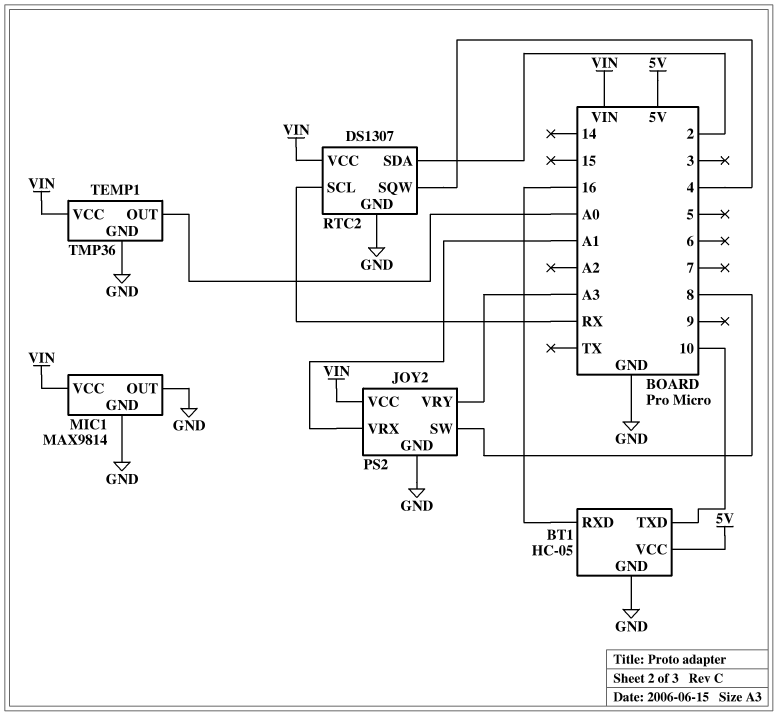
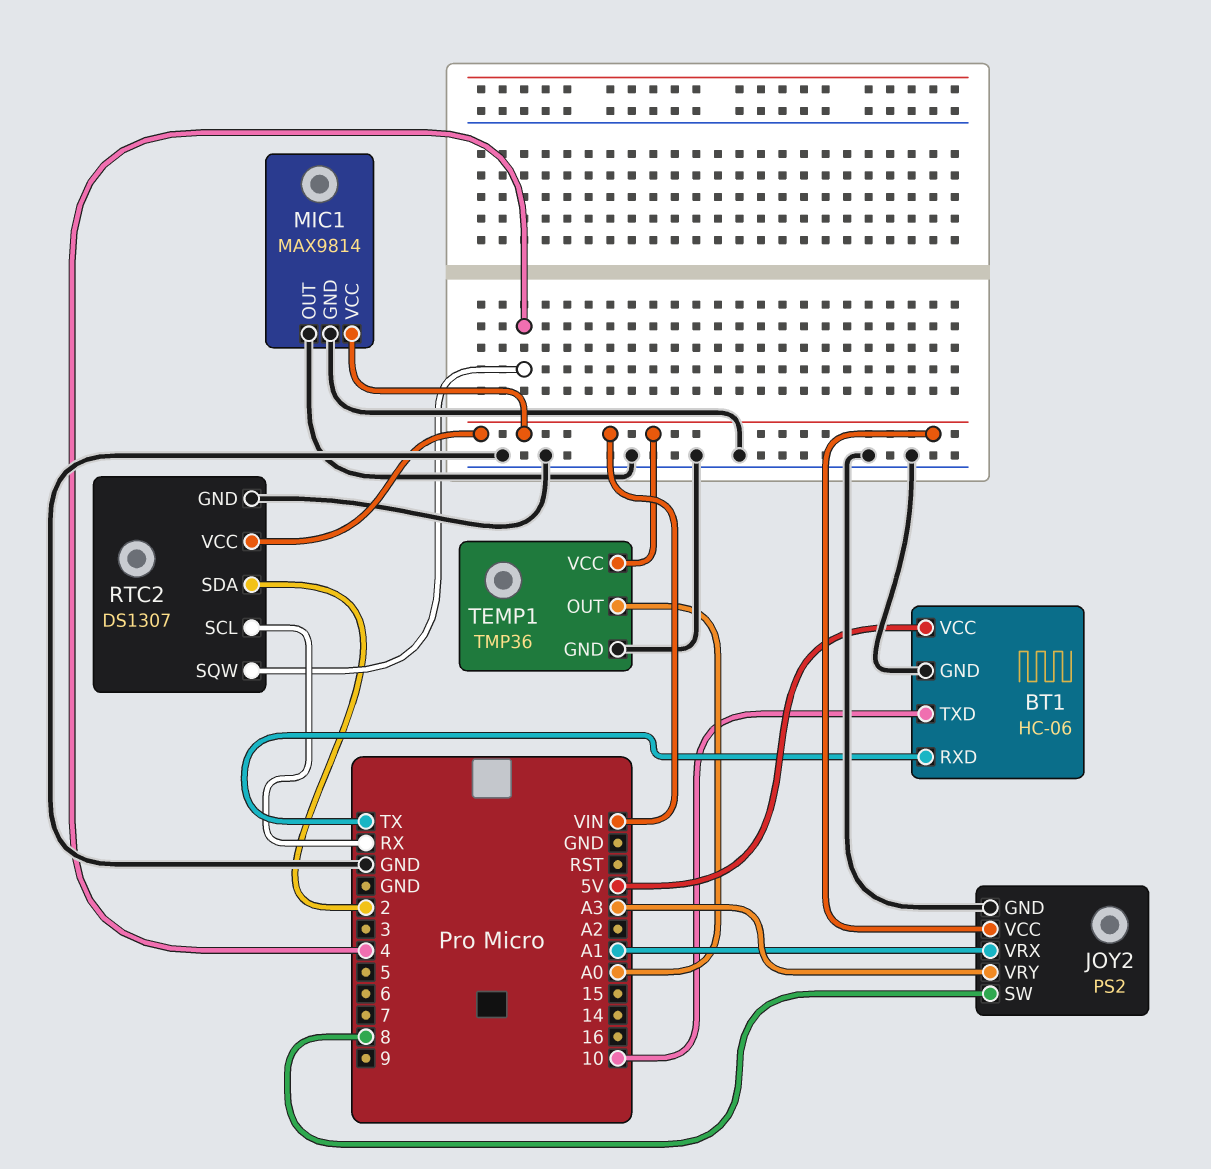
BT1: HC-05 -> HC-06
BT1 pin RXD: 16 -> TX

